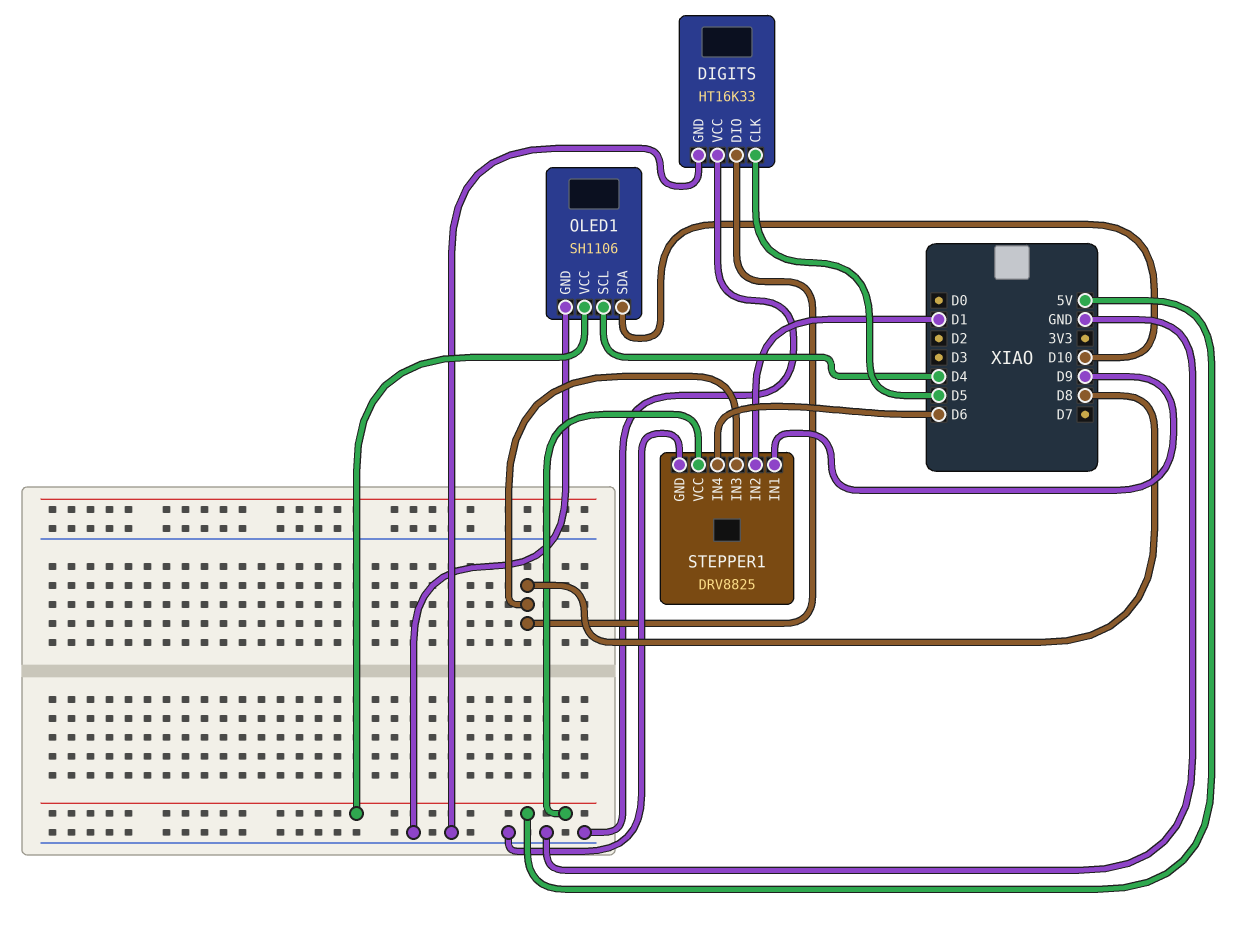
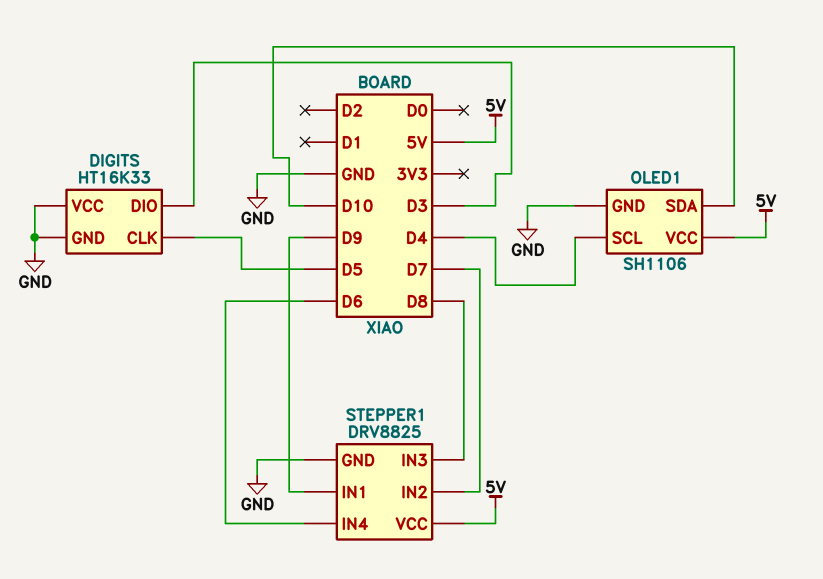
DIGITS pin DIO: D8 -> D3
STEPPER1 pin IN2: D1 -> D7

